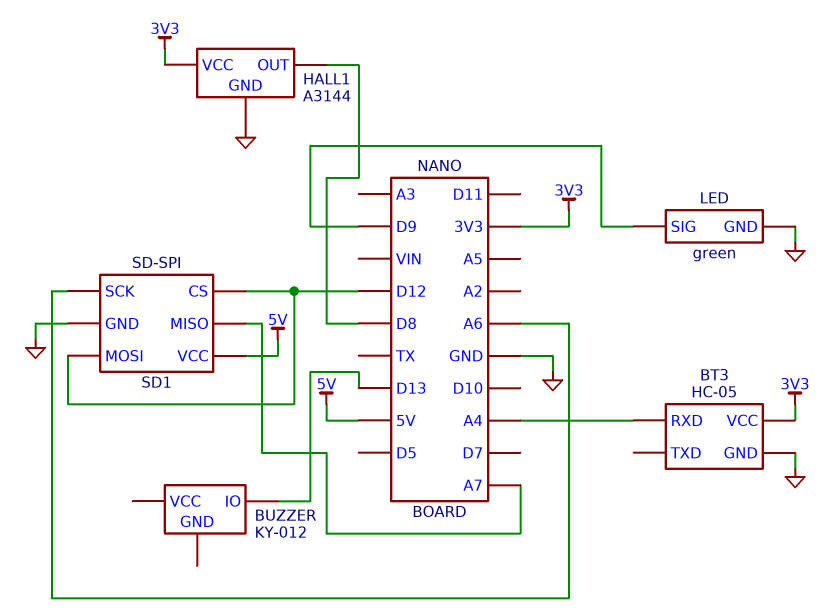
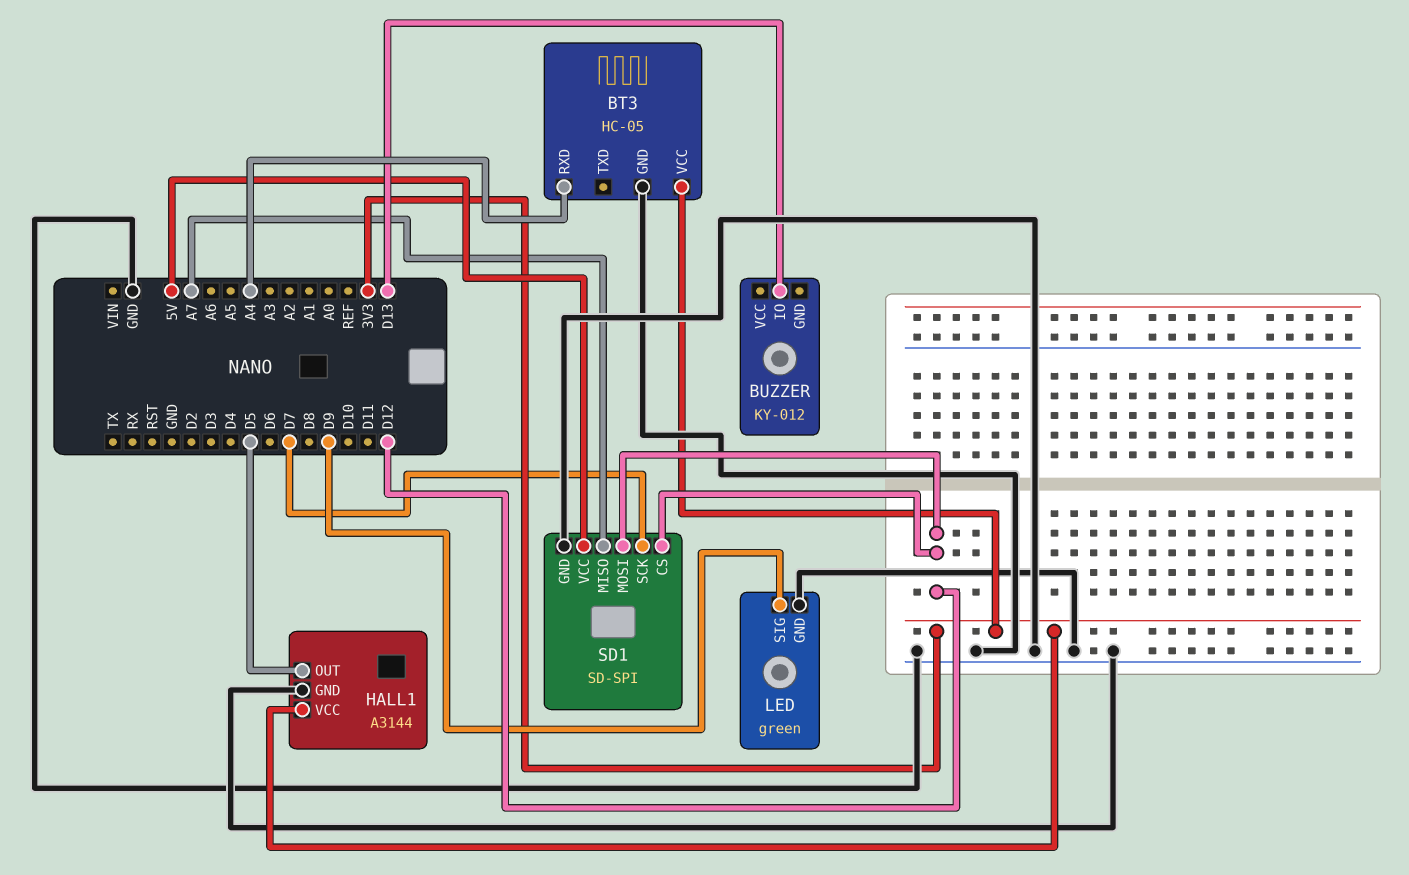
HALL1 pin OUT: D8 -> D5
SD1 pin SCK: A6 -> D7

